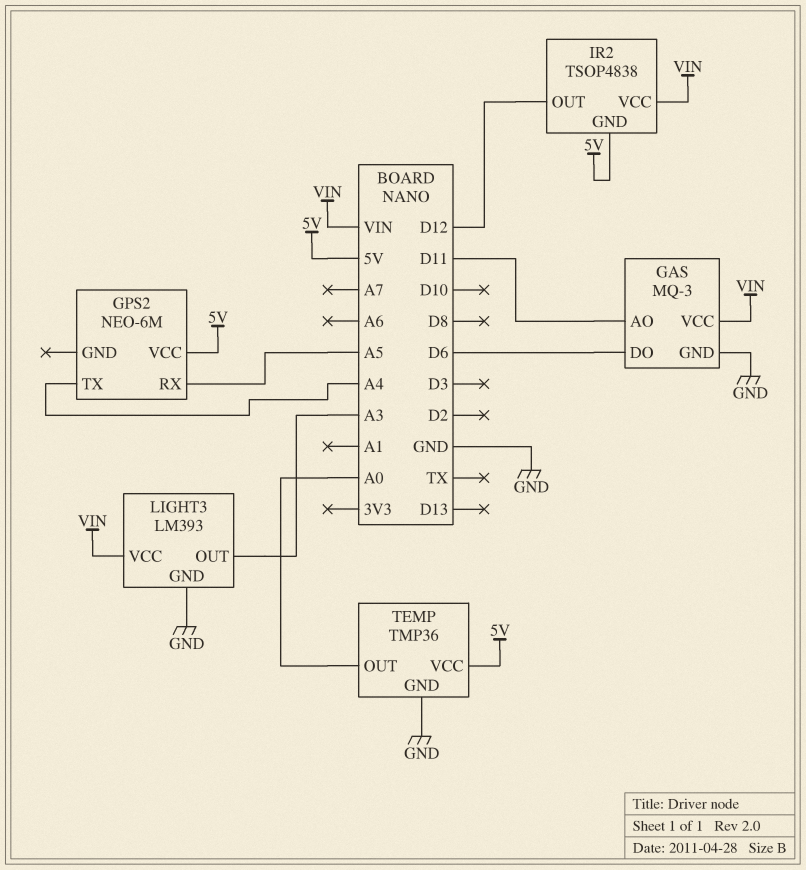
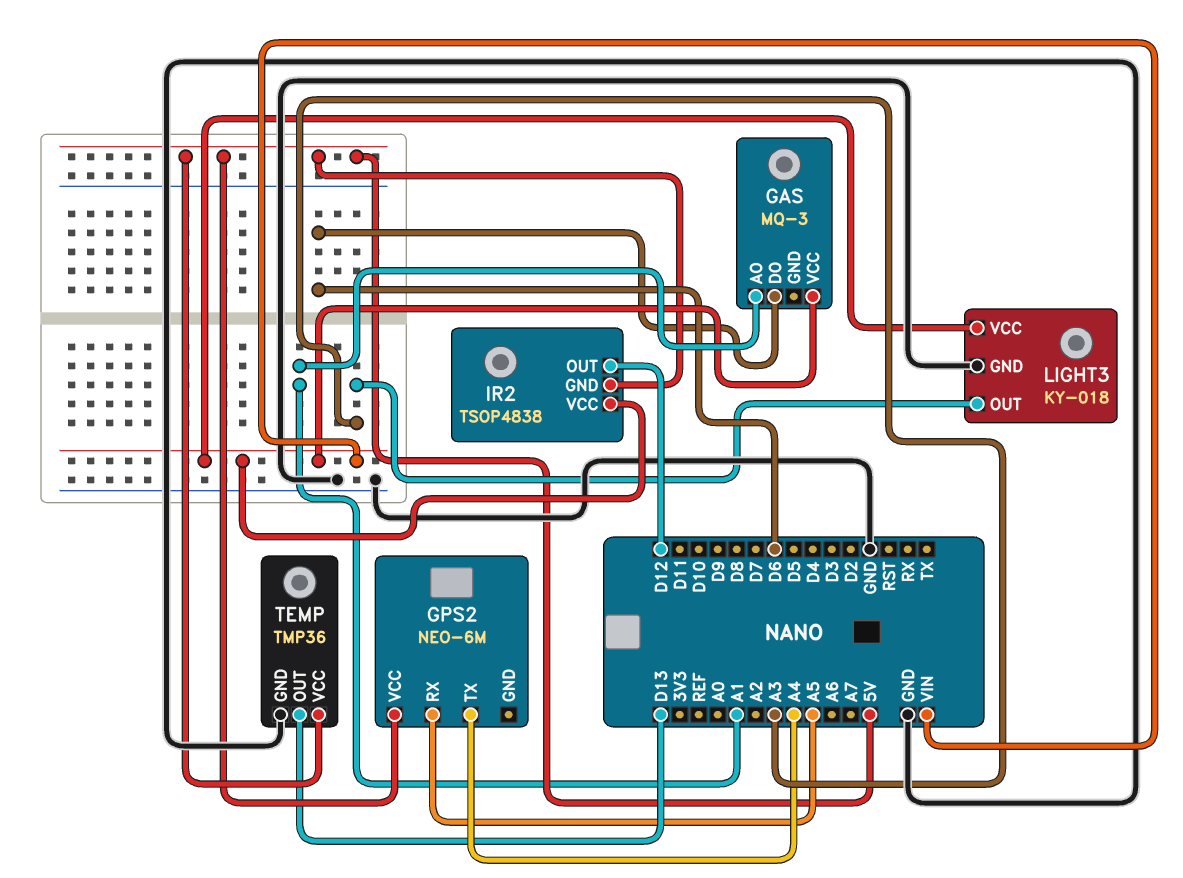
GAS pin AO: D11 -> A1
GAS pin GND: GND -> none
LIGHT3: LM393 -> KY-018
TEMP pin OUT: A0 -> D13

